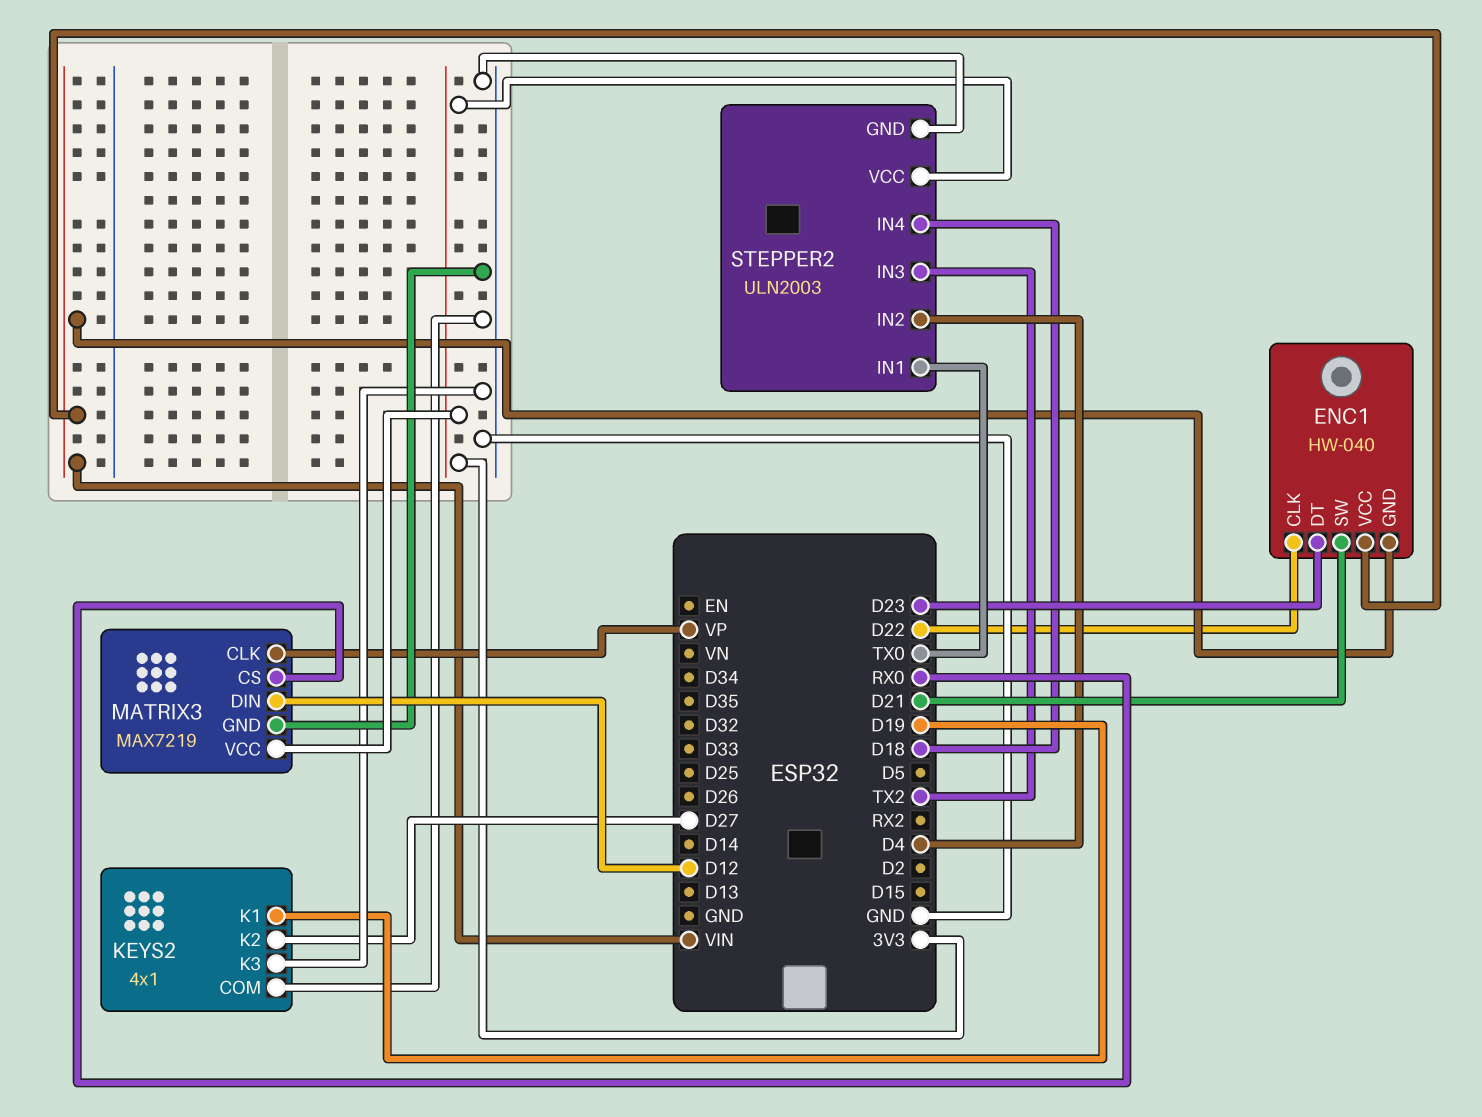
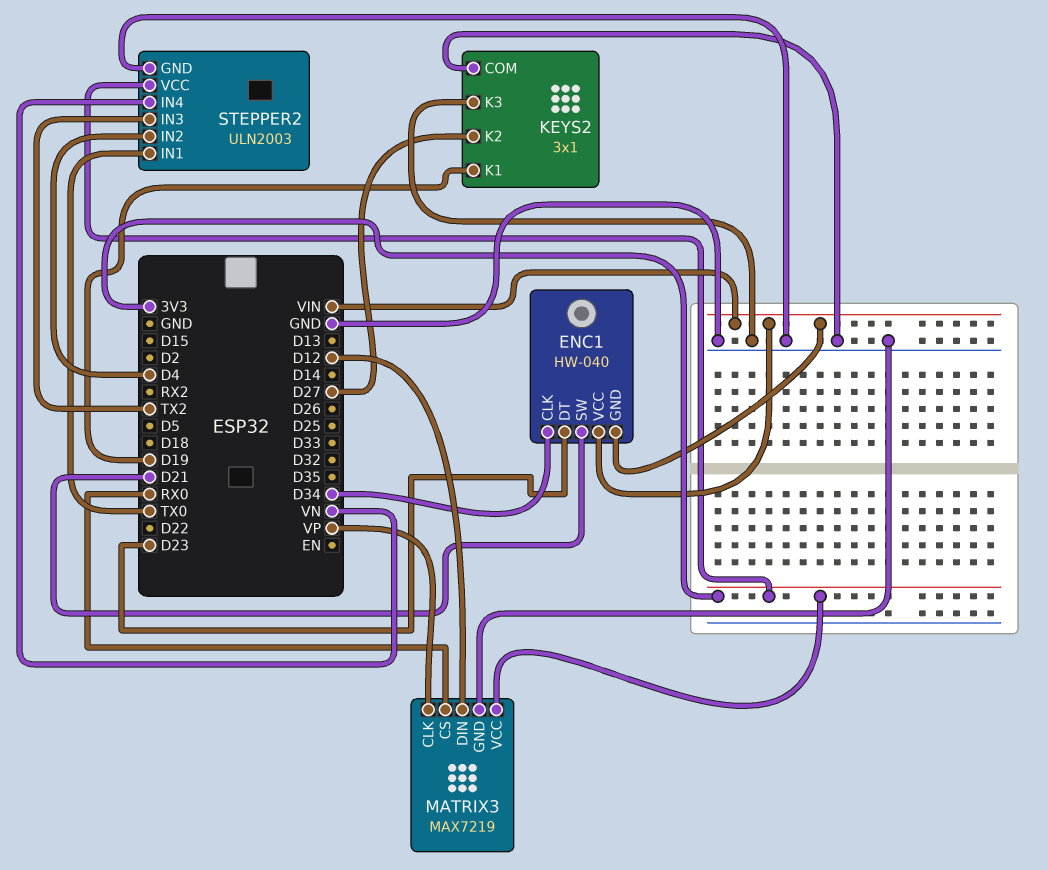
ENC1 pin CLK: D22 -> D34
KEYS2: 4x1 -> 3x1
STEPPER2 pin IN4: D18 -> VN

